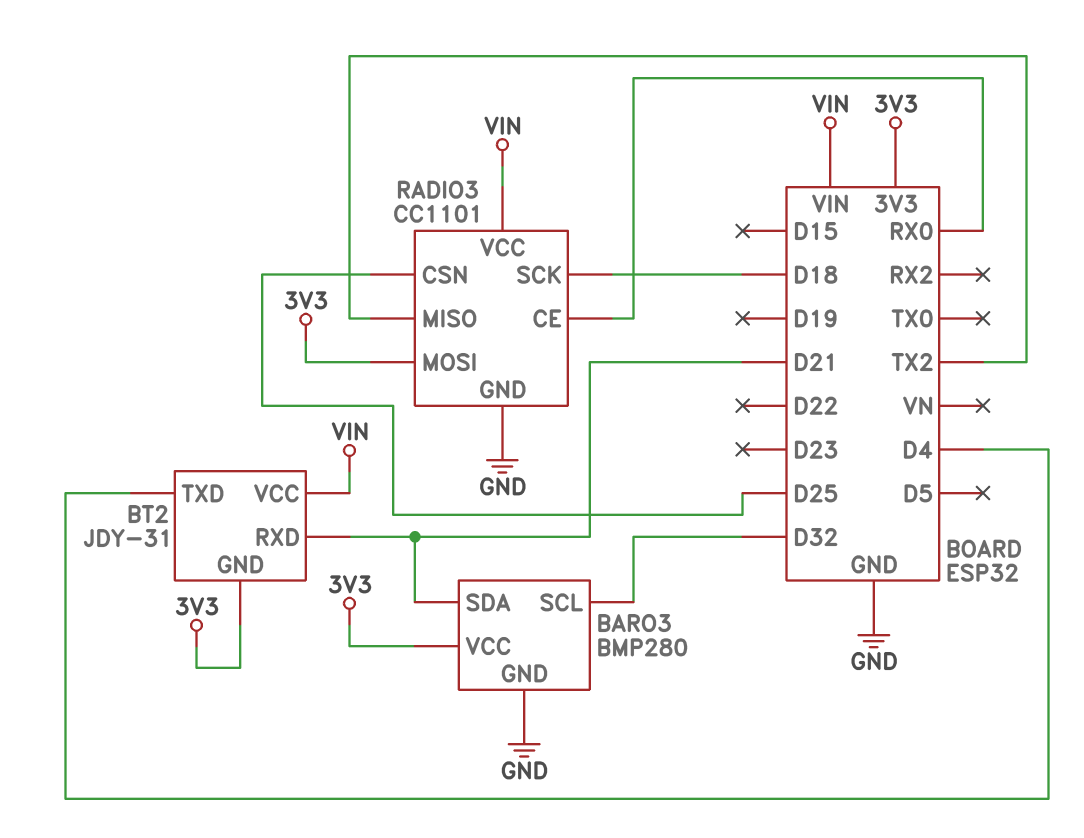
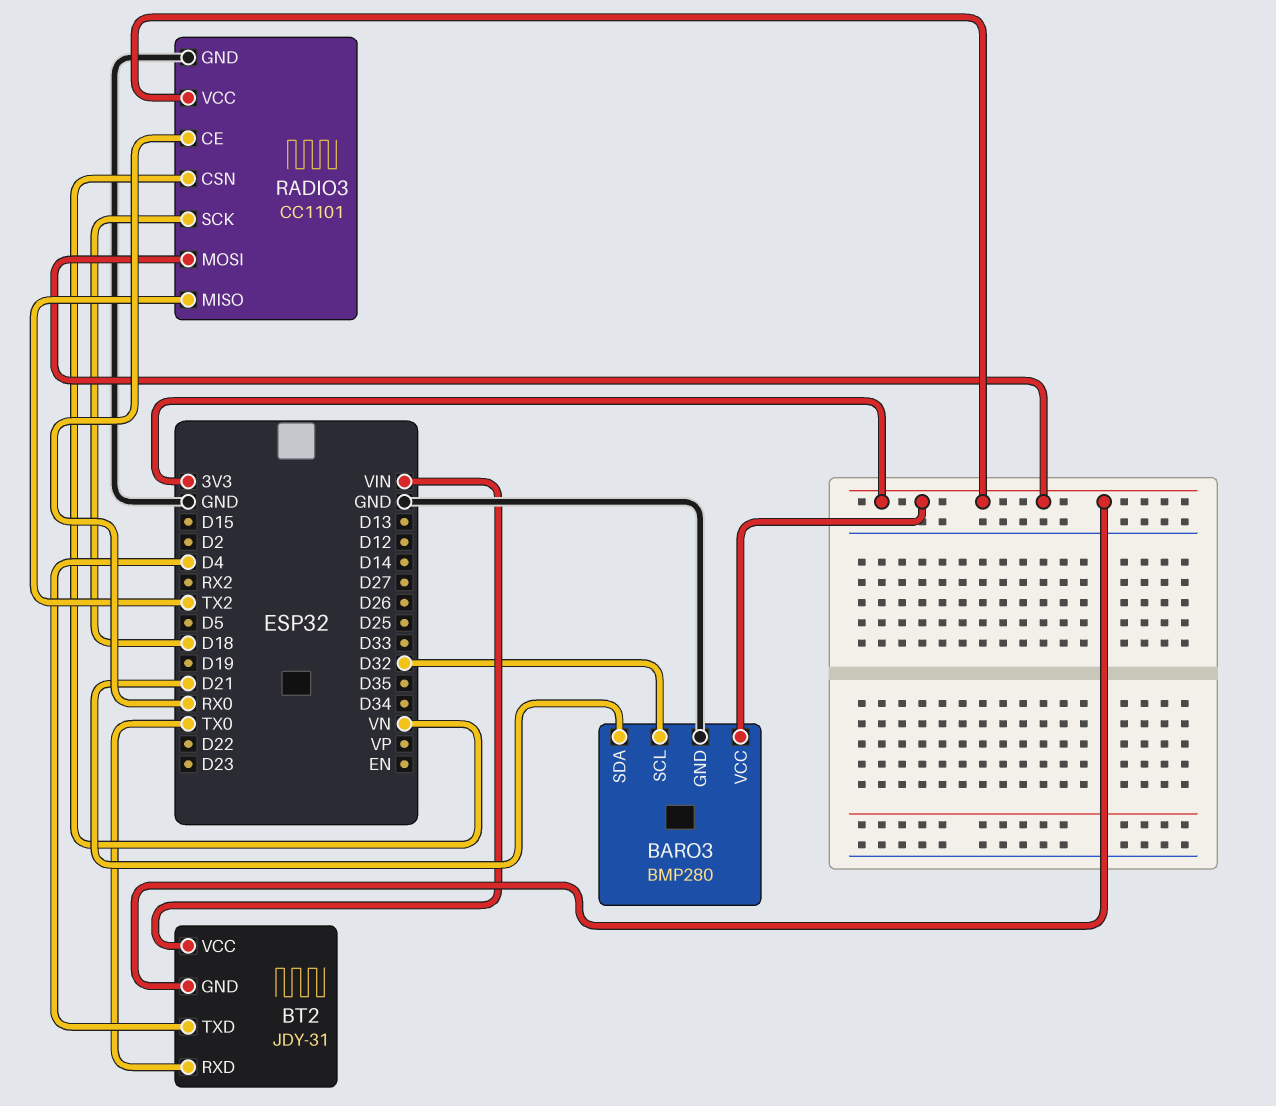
BT2 pin RXD: D21 -> TX0
RADIO3 pin CSN: D25 -> VN
RADIO3 pin VCC: VIN -> 3V3

